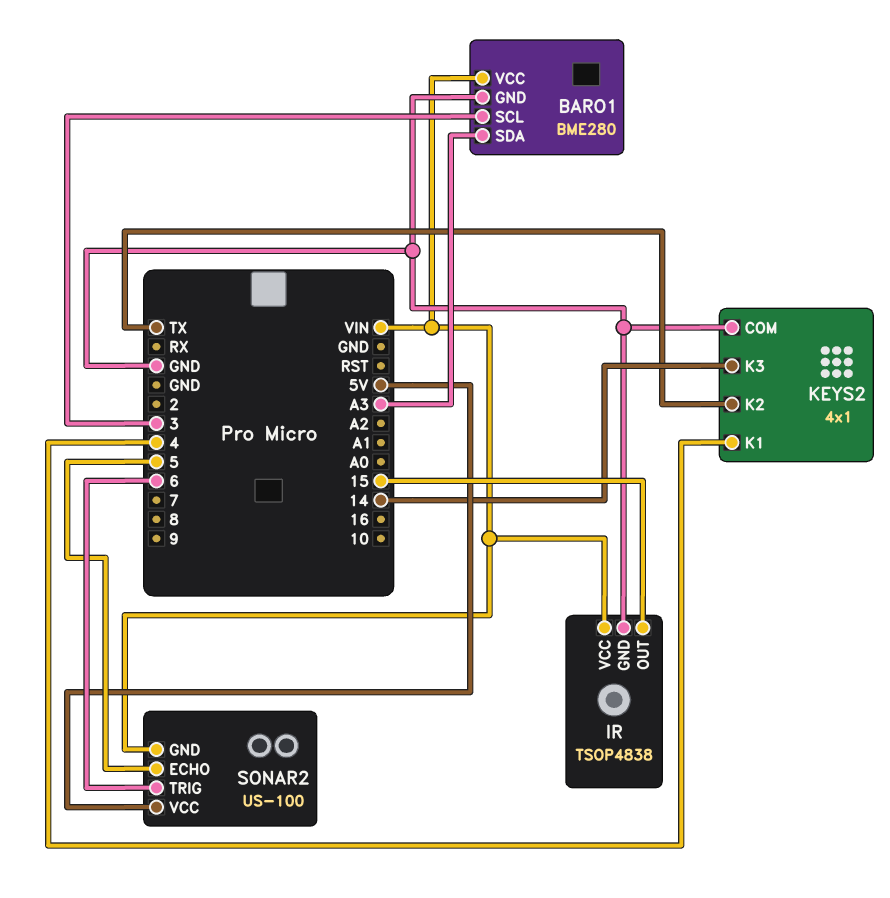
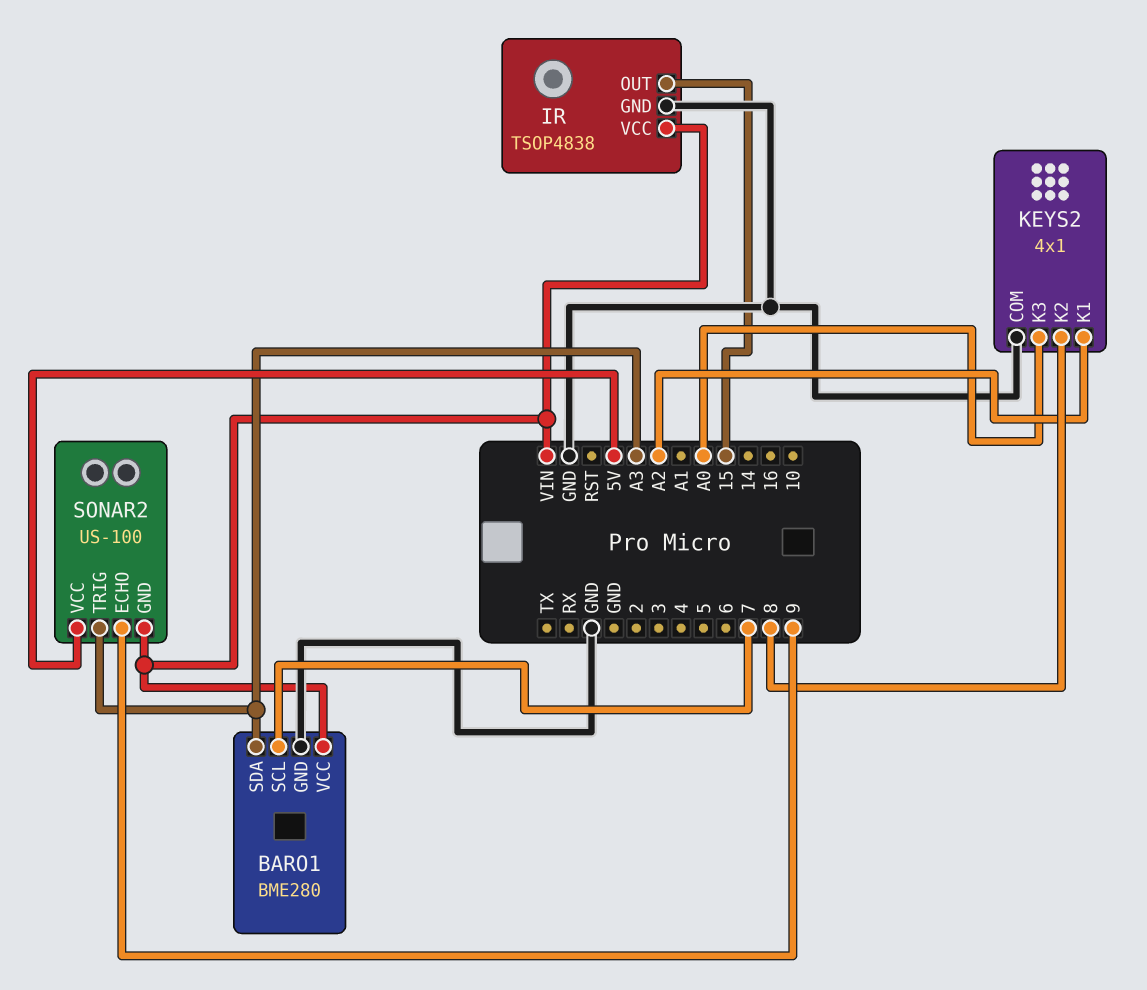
BARO1 pin SCL: 3 -> 7
KEYS2 pin K1: 4 -> A2
KEYS2 pin K2: TX -> 8
KEYS2 pin K3: 14 -> A0
SONAR2 pin ECHO: 5 -> 9
SONAR2 pin TRIG: 6 -> A3

